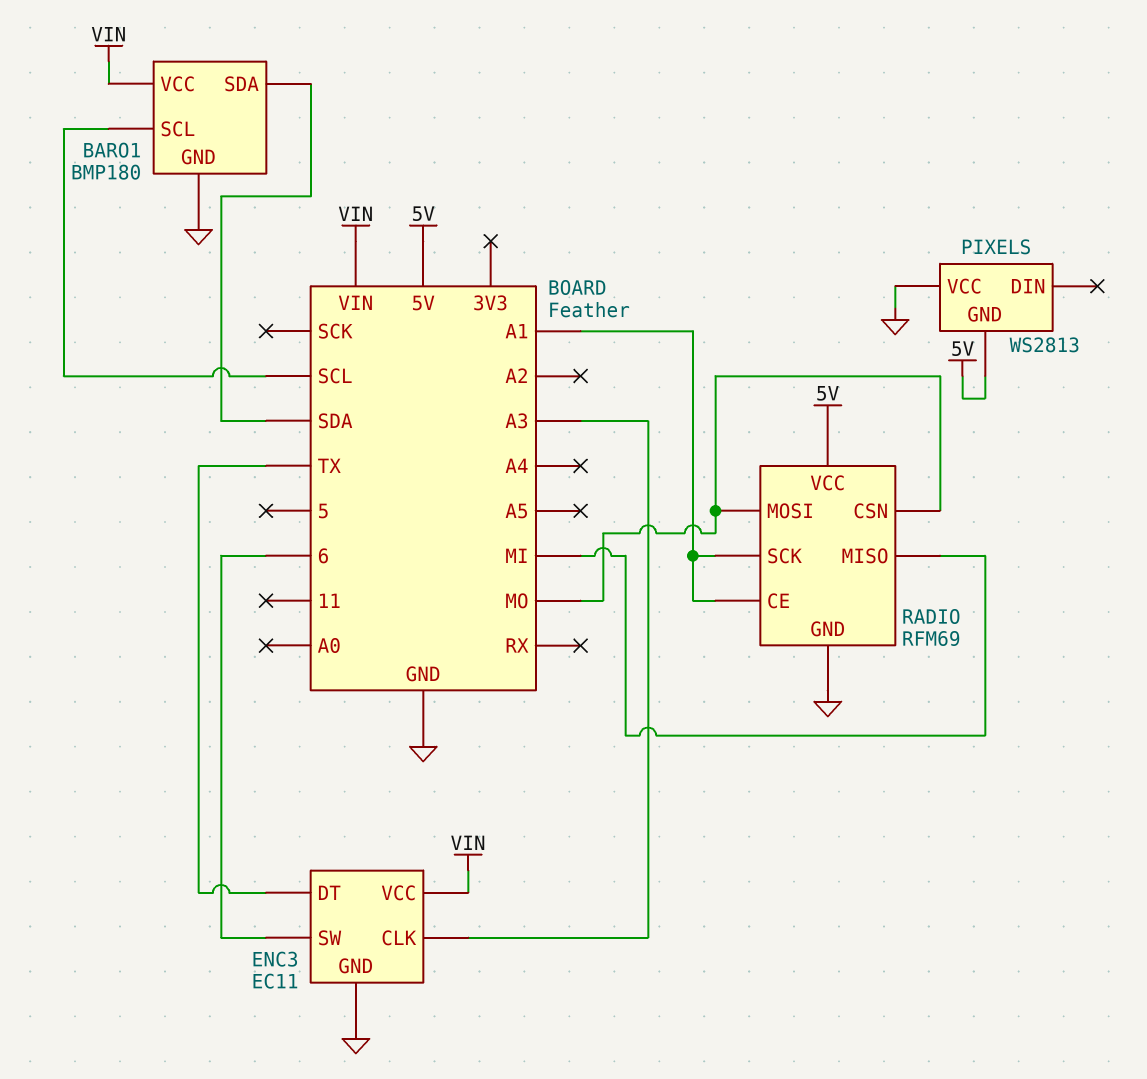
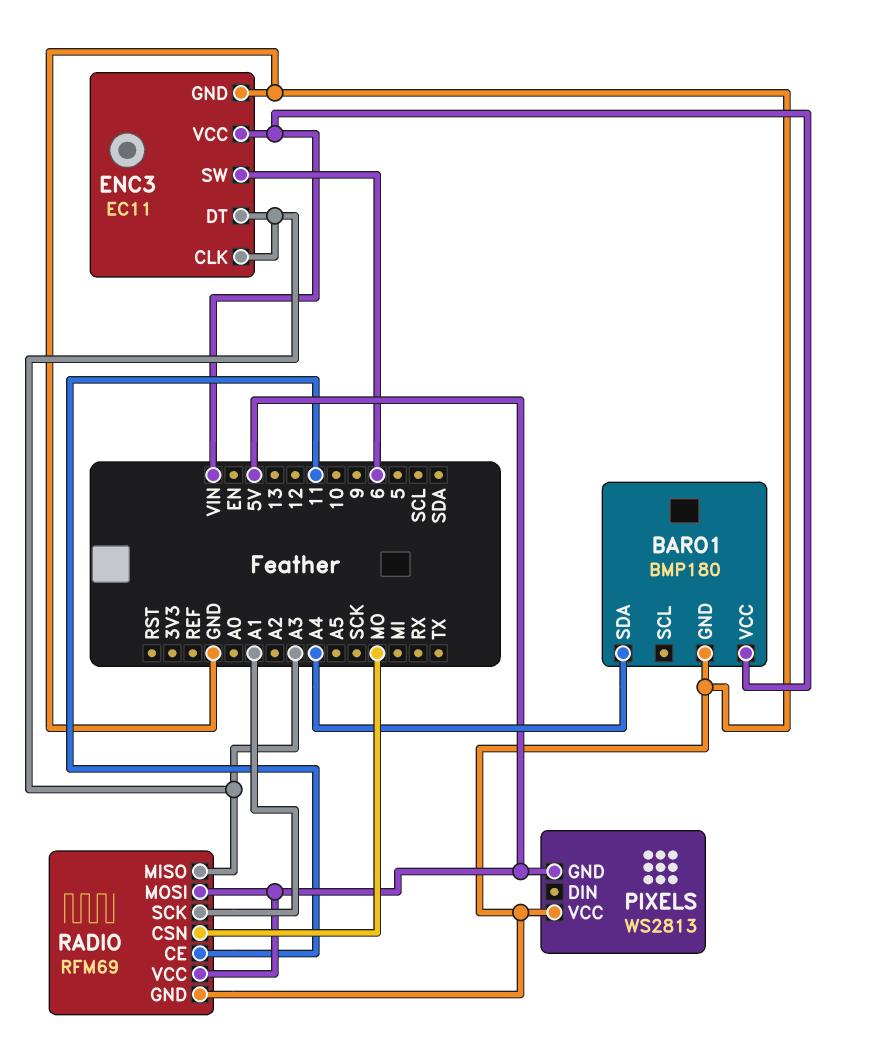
BARO1 pin SCL: SCL -> none
BARO1 pin SDA: SDA -> A4
ENC3 pin DT: TX -> A3
RADIO pin CE: A1 -> 11
RADIO pin MISO: MI -> A3
RADIO pin MOSI: MO -> 5V

